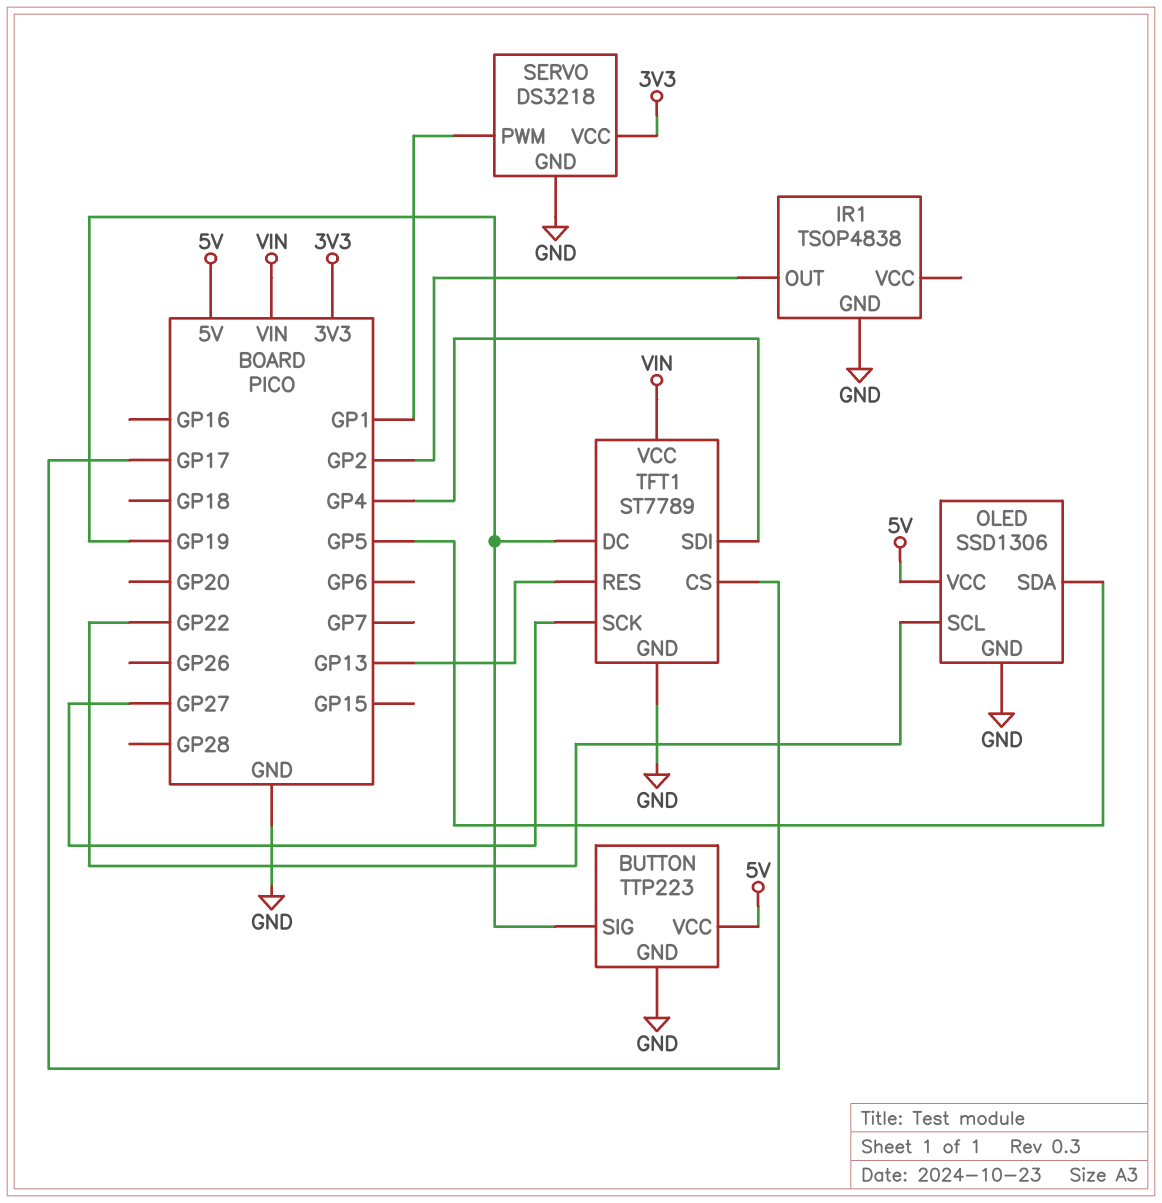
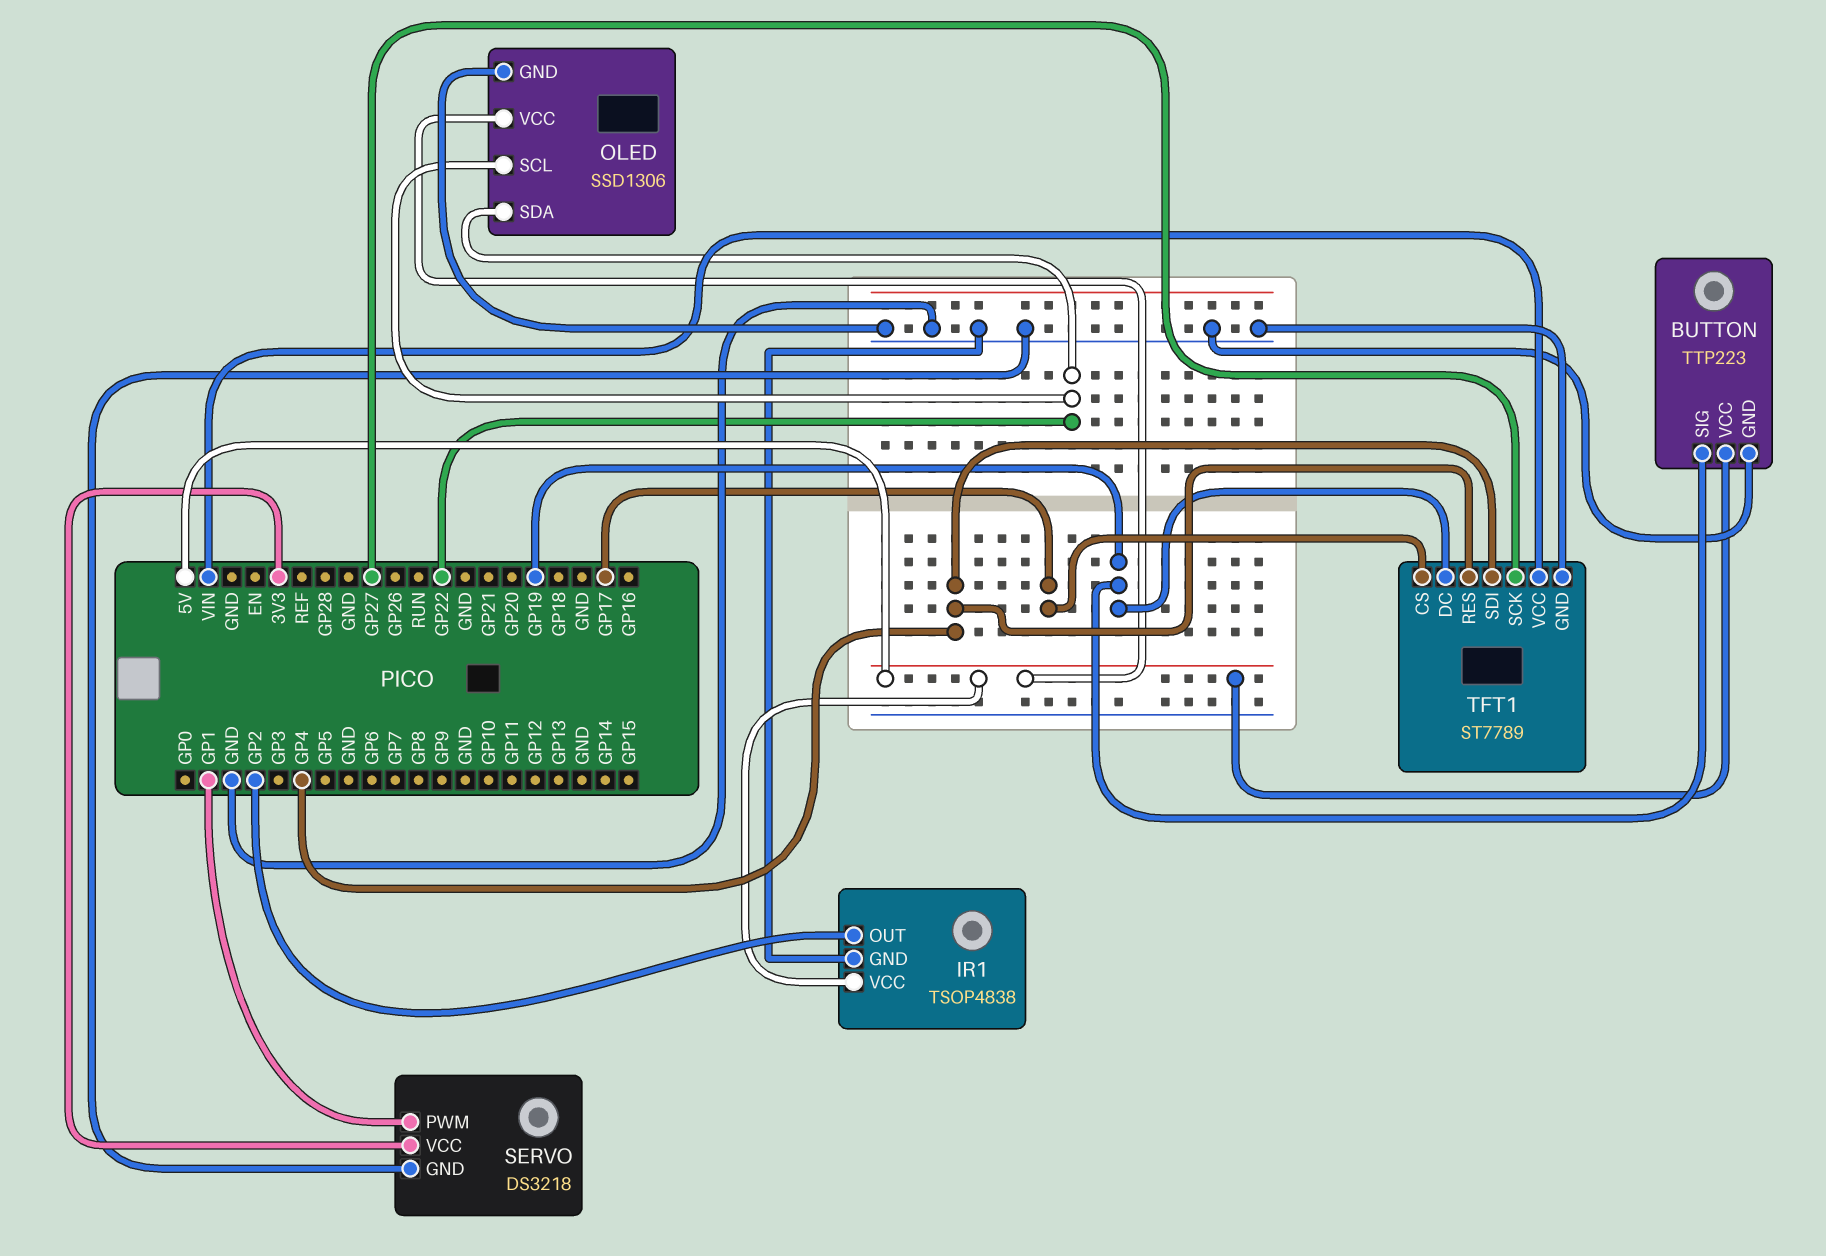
IR1 pin VCC: none -> 5V
OLED pin SDA: GP5 -> GP22
TFT1 pin RES: GP13 -> GP4

